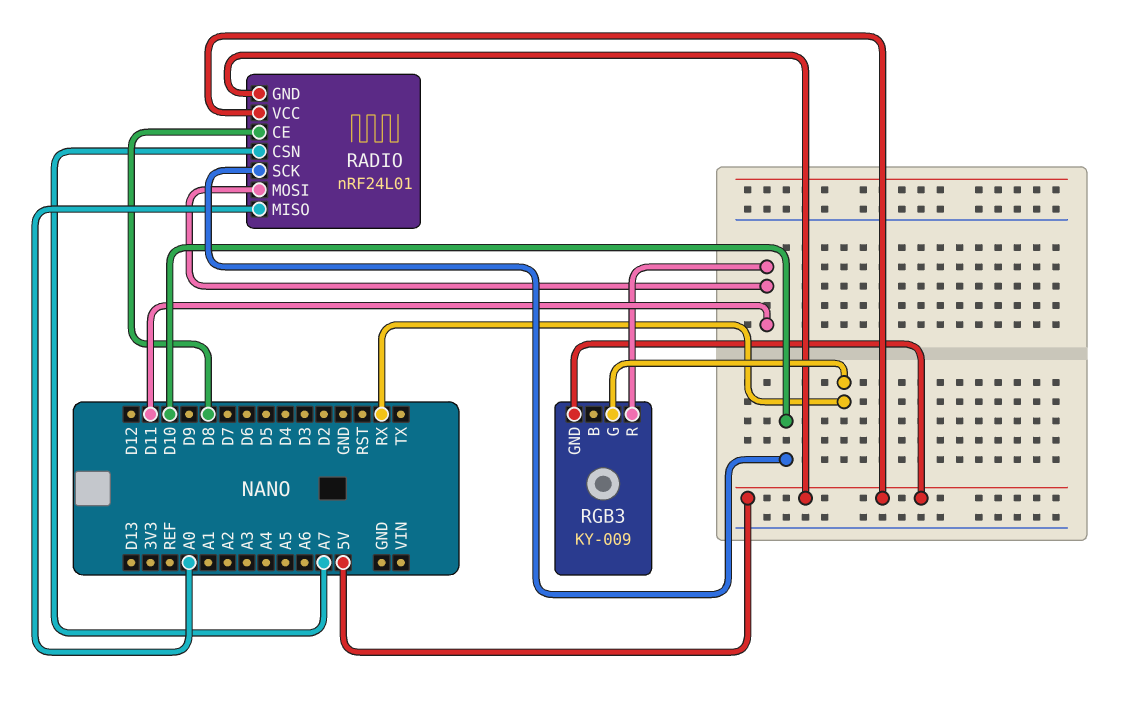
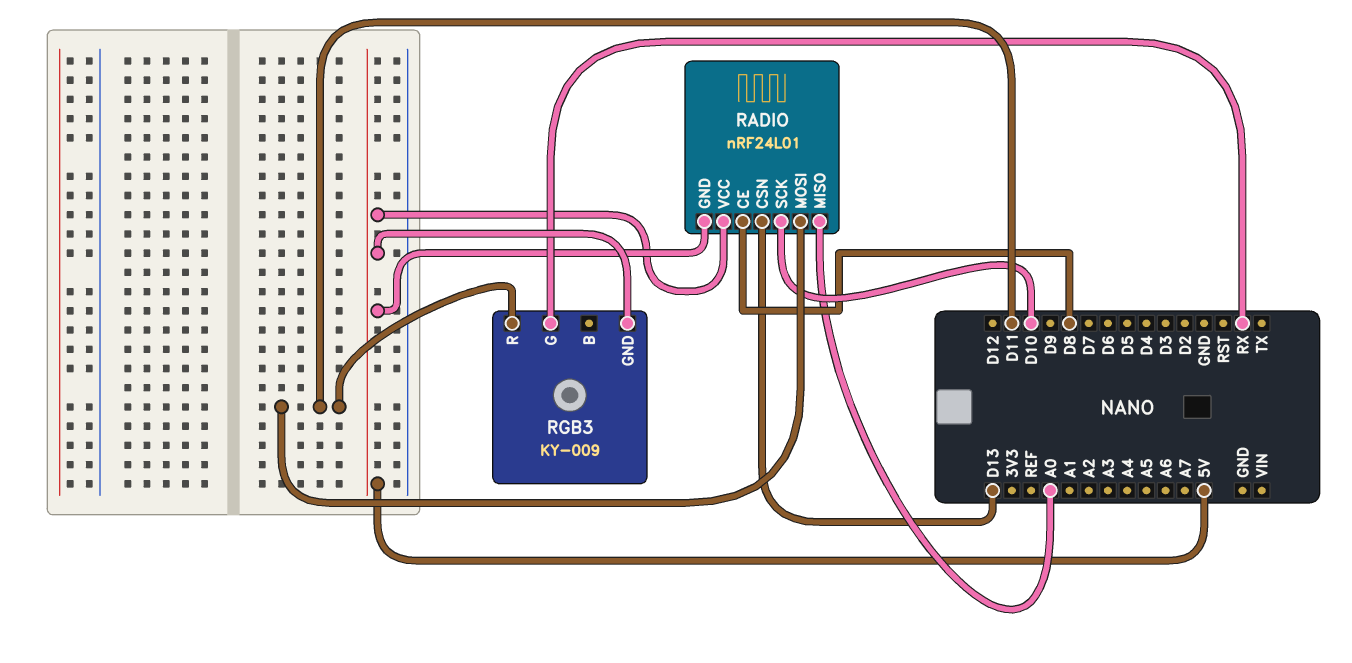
RADIO pin CSN: A7 -> D13

